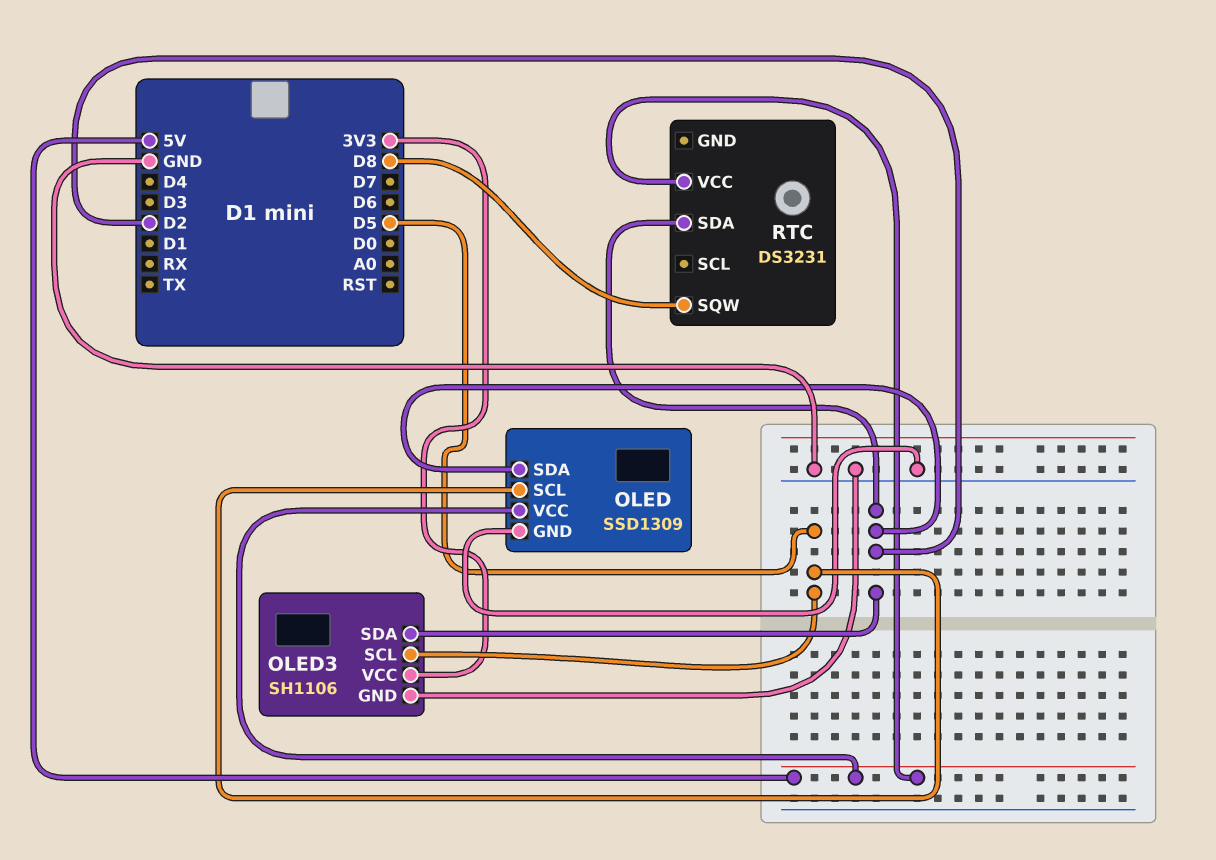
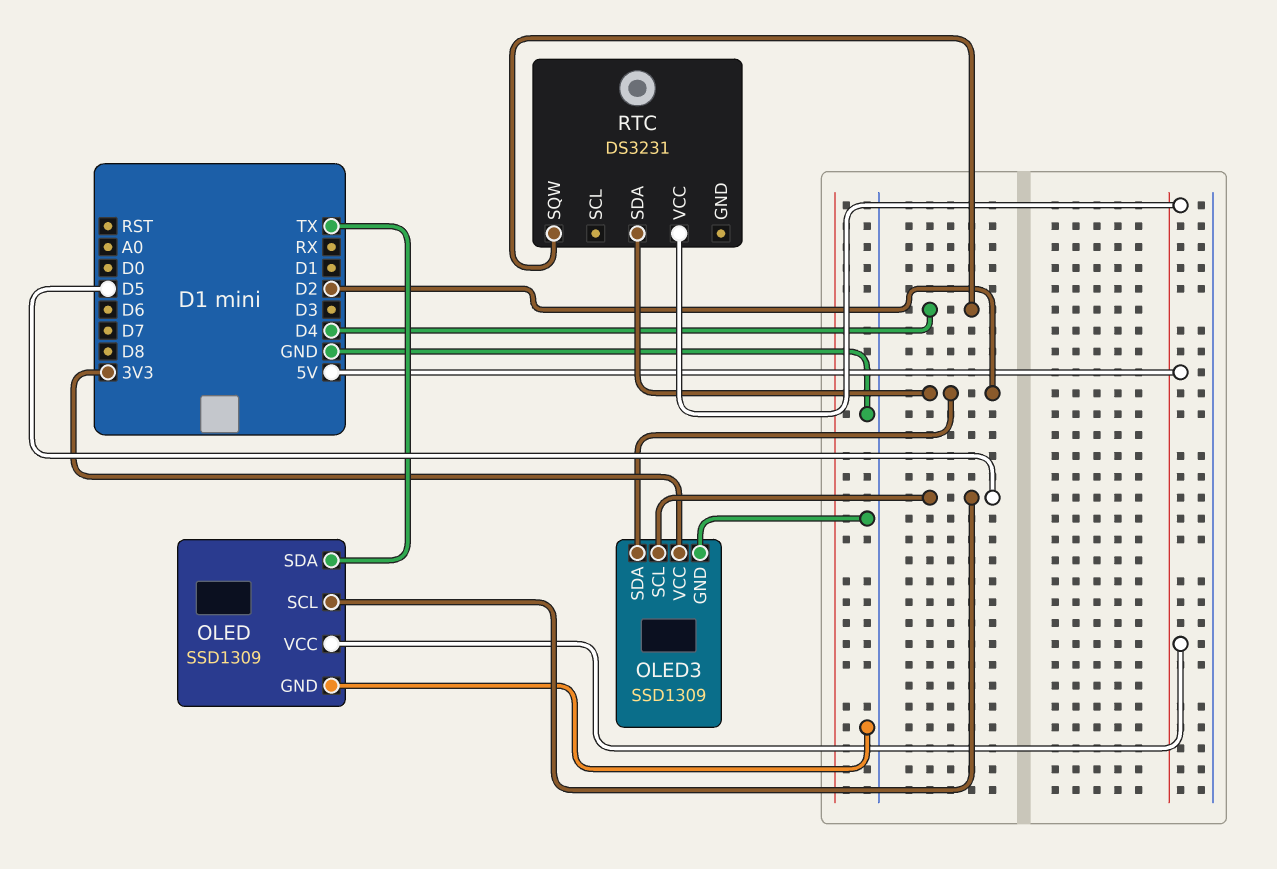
OLED pin SDA: D2 -> TX
OLED3: SH1106 -> SSD1309
RTC pin SQW: D8 -> D4

